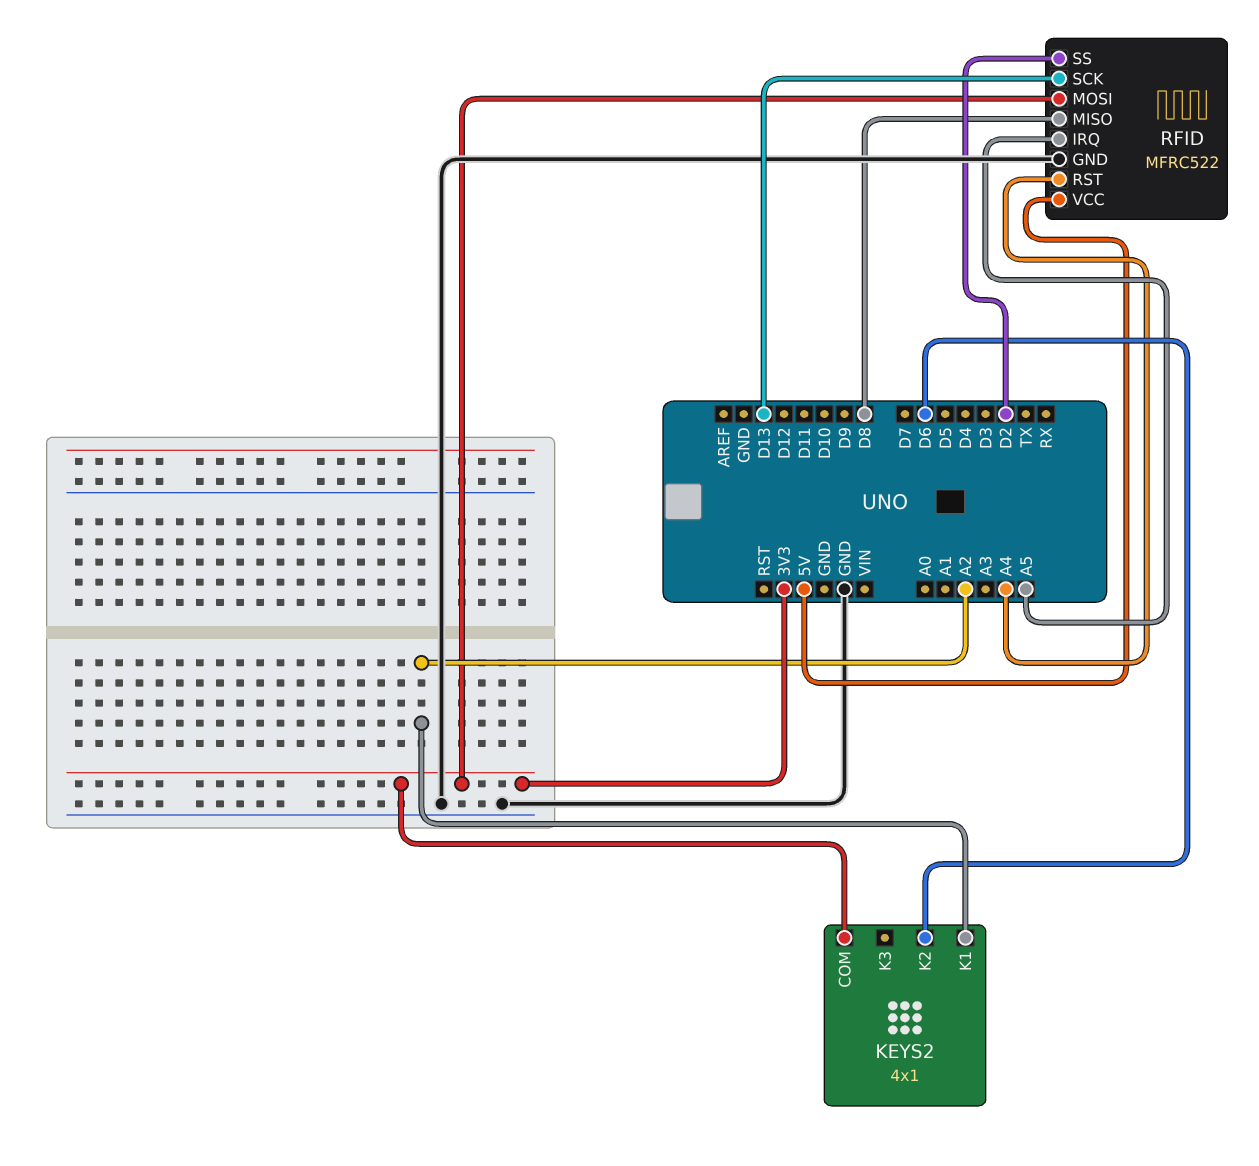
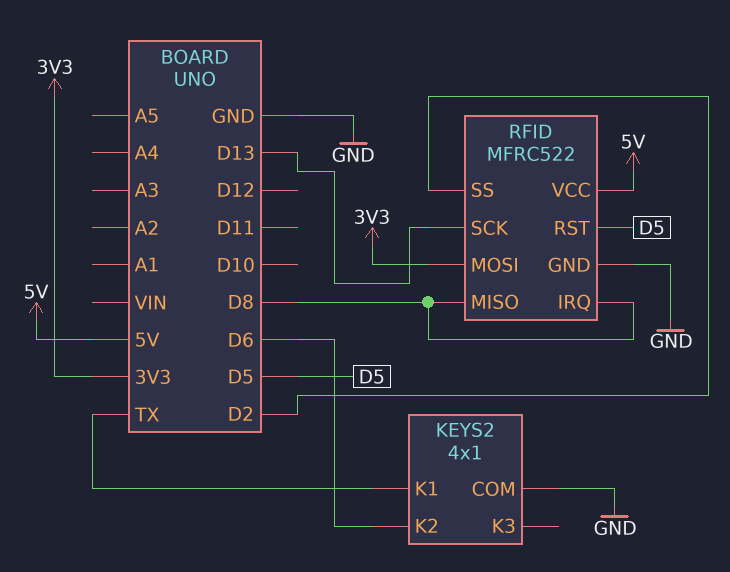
KEYS2 pin COM: 3V3 -> GND
KEYS2 pin K1: A2 -> TX
RFID pin IRQ: A5 -> D8
RFID pin RST: A4 -> D5

